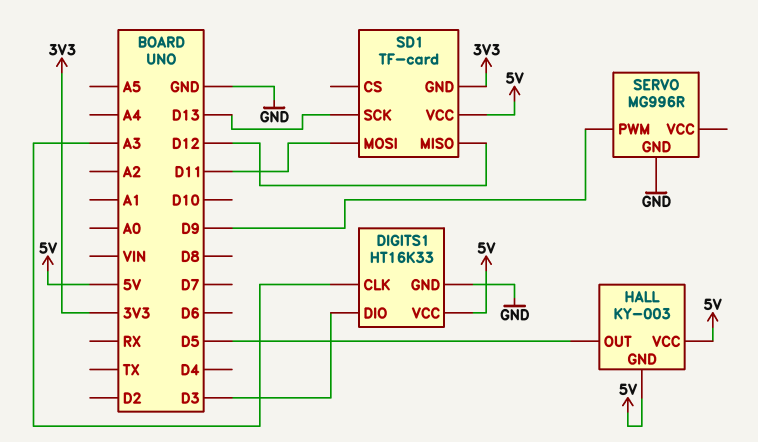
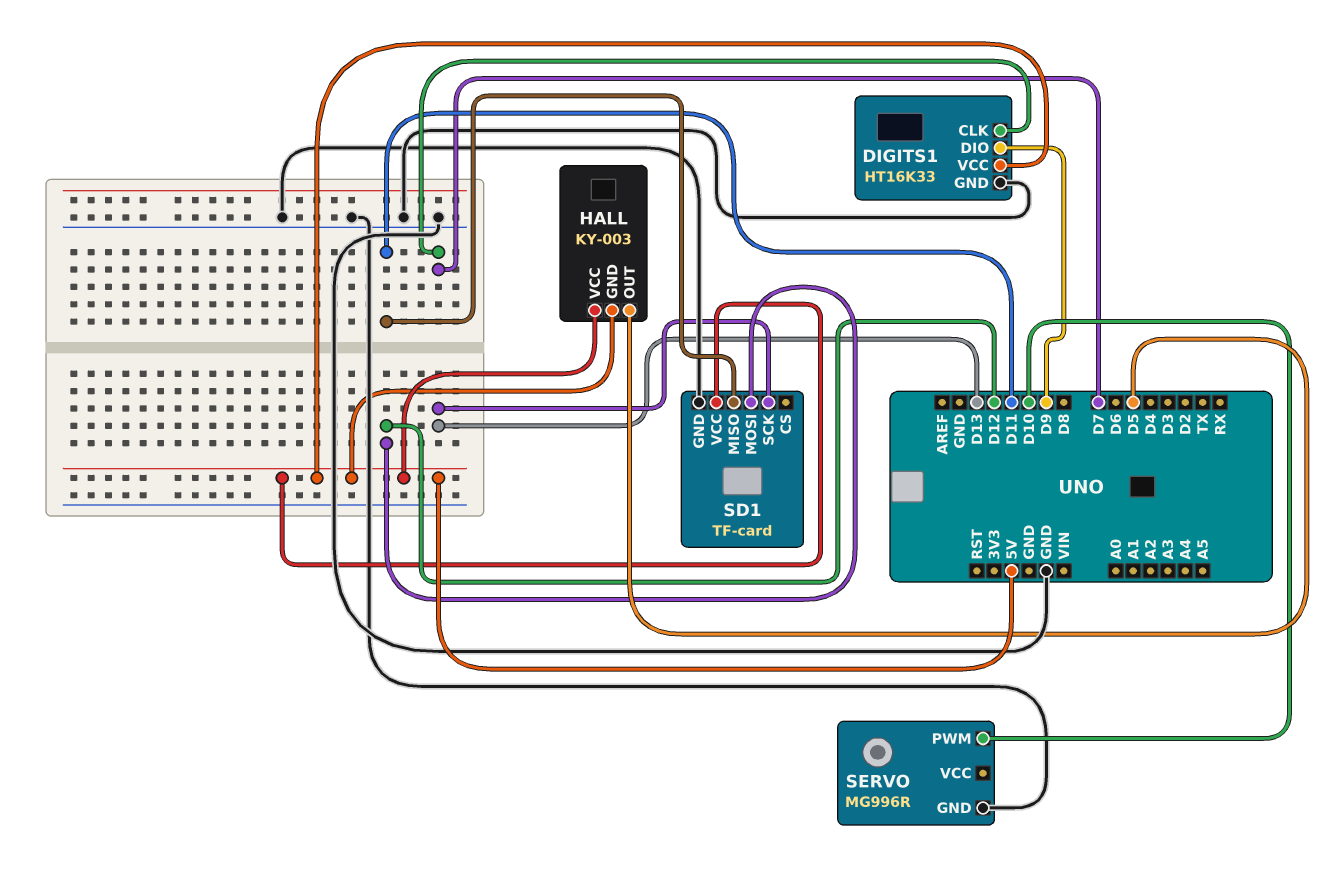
DIGITS1 pin CLK: A3 -> D7
DIGITS1 pin DIO: D3 -> D9
SD1 pin GND: 3V3 -> GND
SD1 pin MISO: D12 -> D11
SD1 pin MOSI: D11 -> D12
SERVO pin PWM: D9 -> D10

